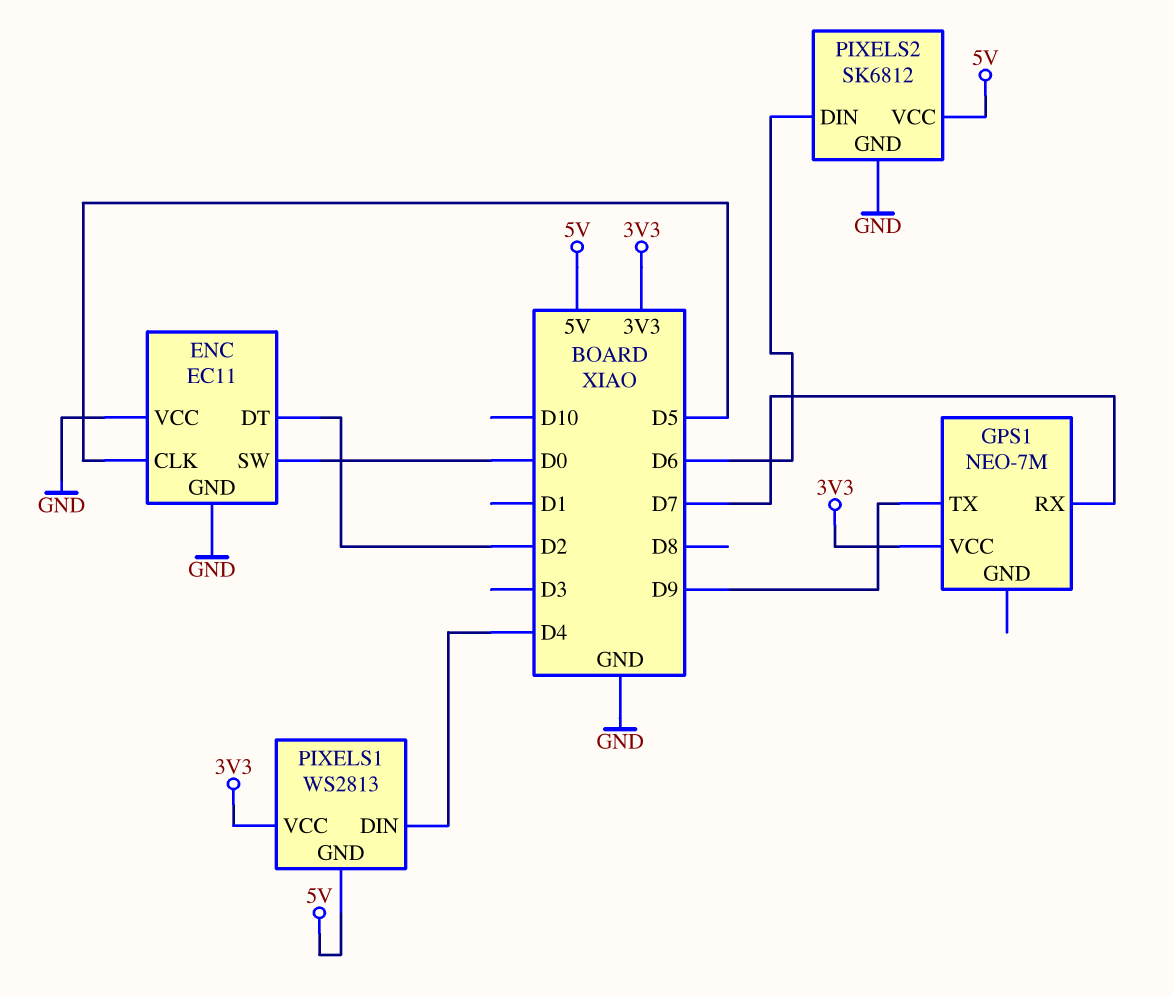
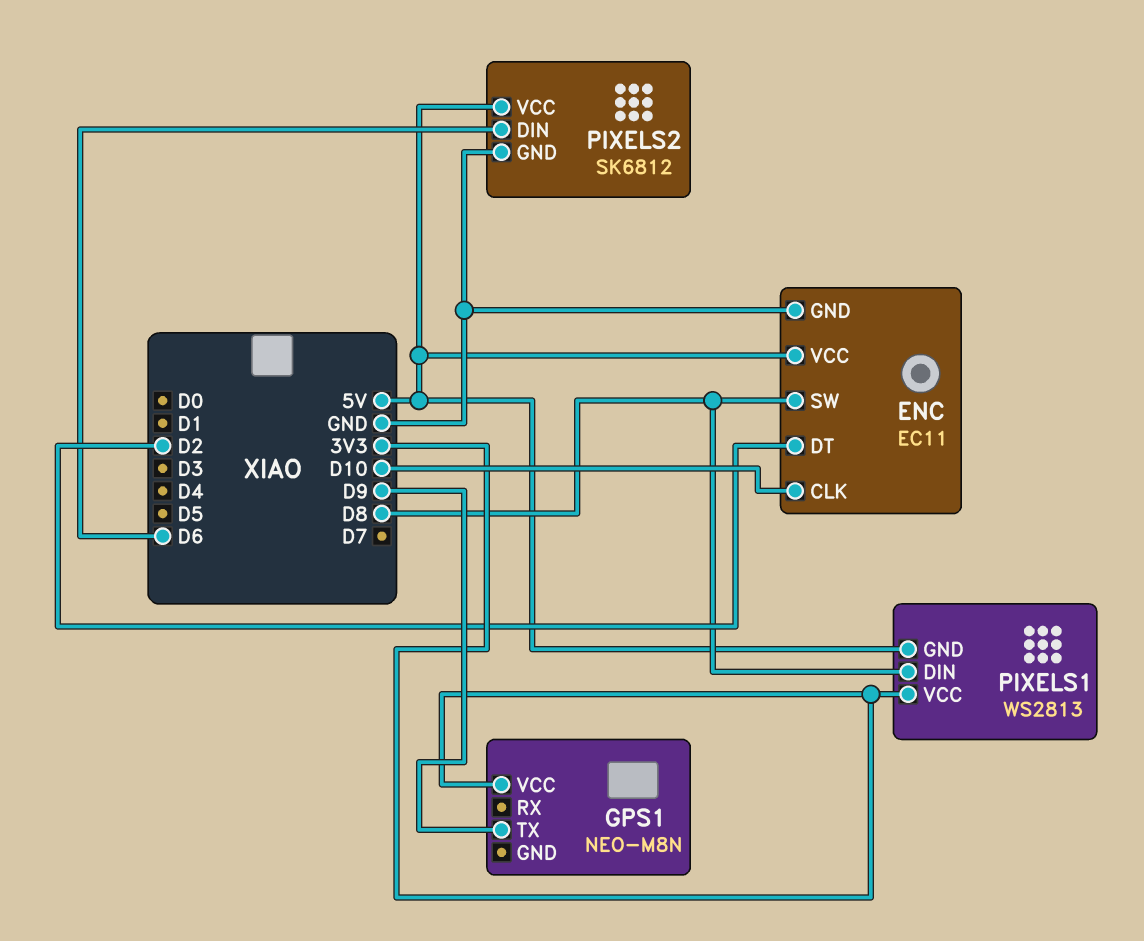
ENC pin CLK: D5 -> D10
ENC pin SW: D0 -> D8
ENC pin VCC: GND -> 5V
GPS1: NEO-7M -> NEO-M8N
GPS1 pin RX: D7 -> none
PIXELS1 pin DIN: D4 -> D8

